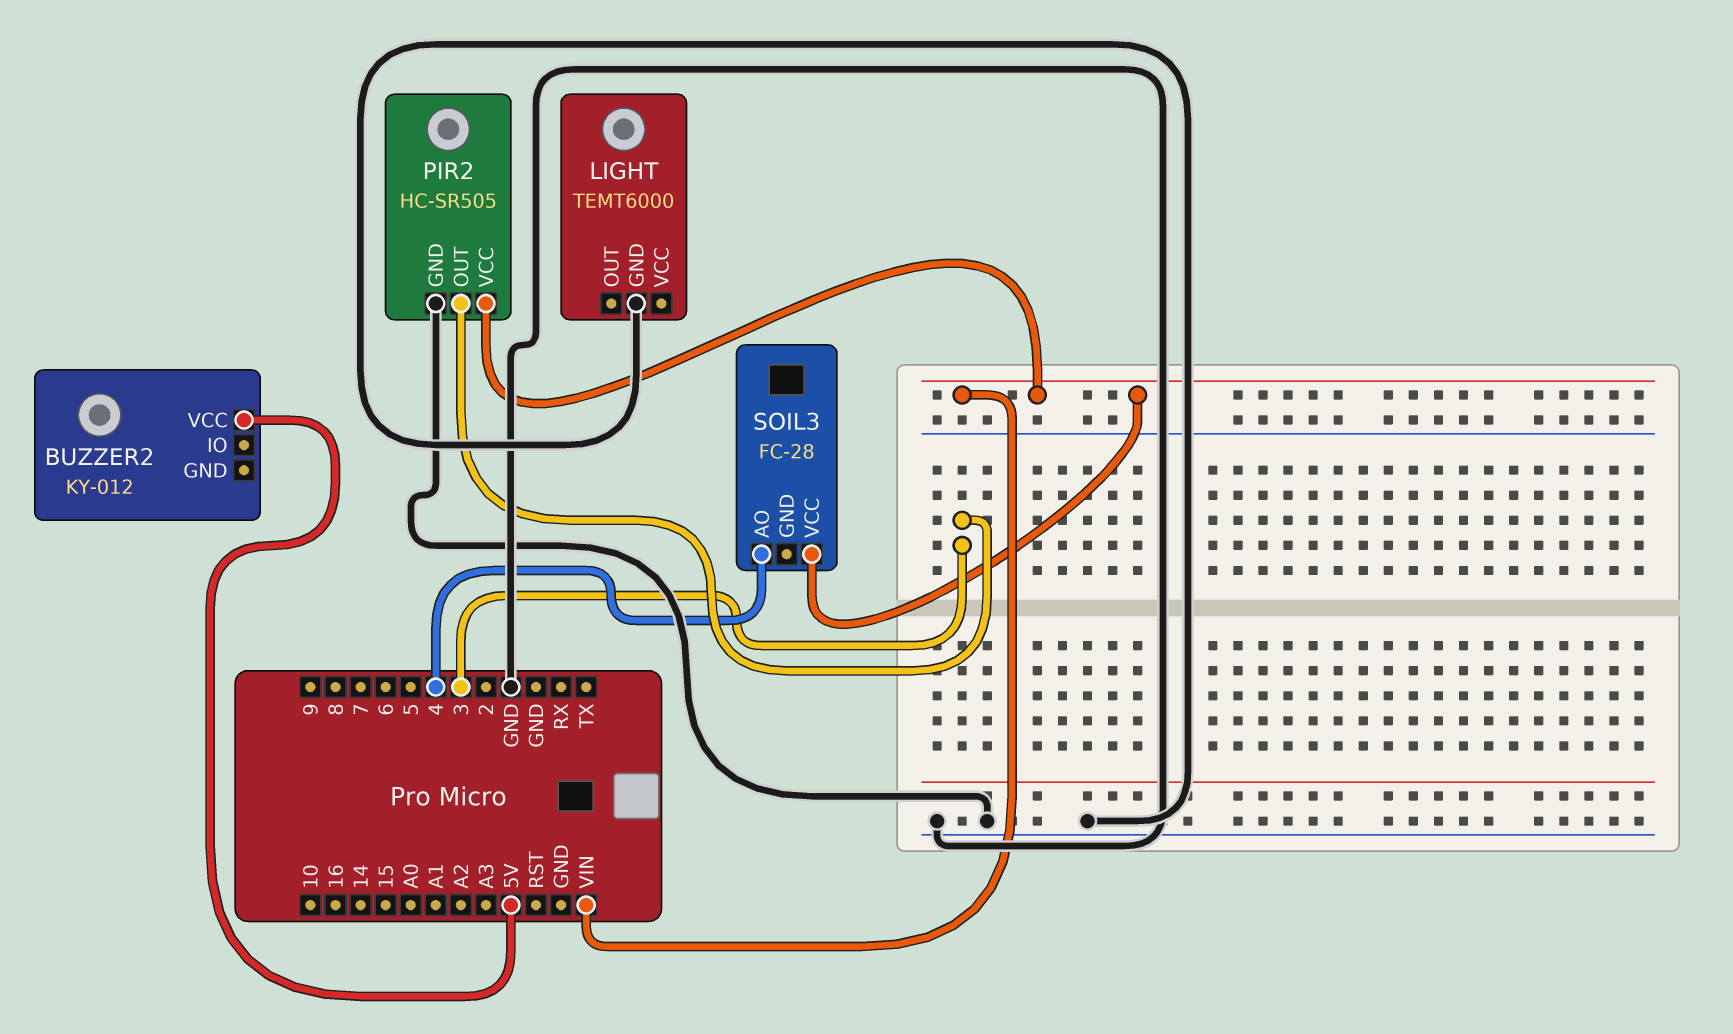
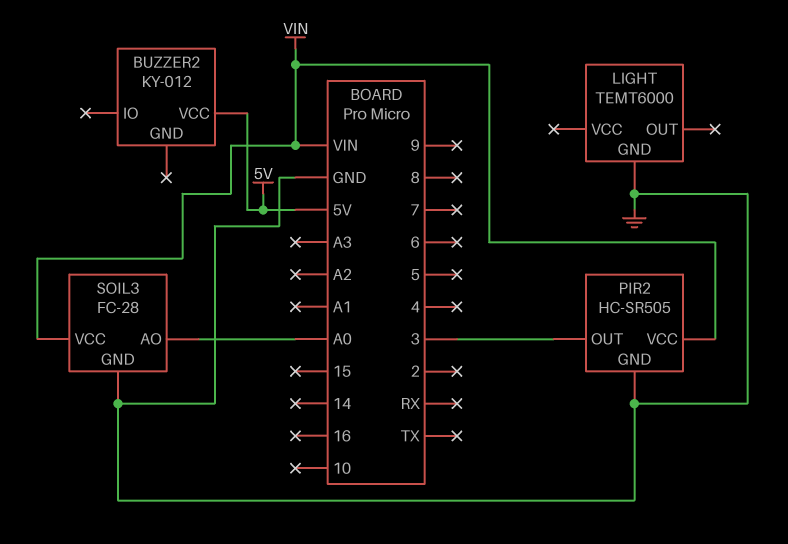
SOIL3 pin AO: 4 -> A0
SOIL3 pin GND: none -> GND

